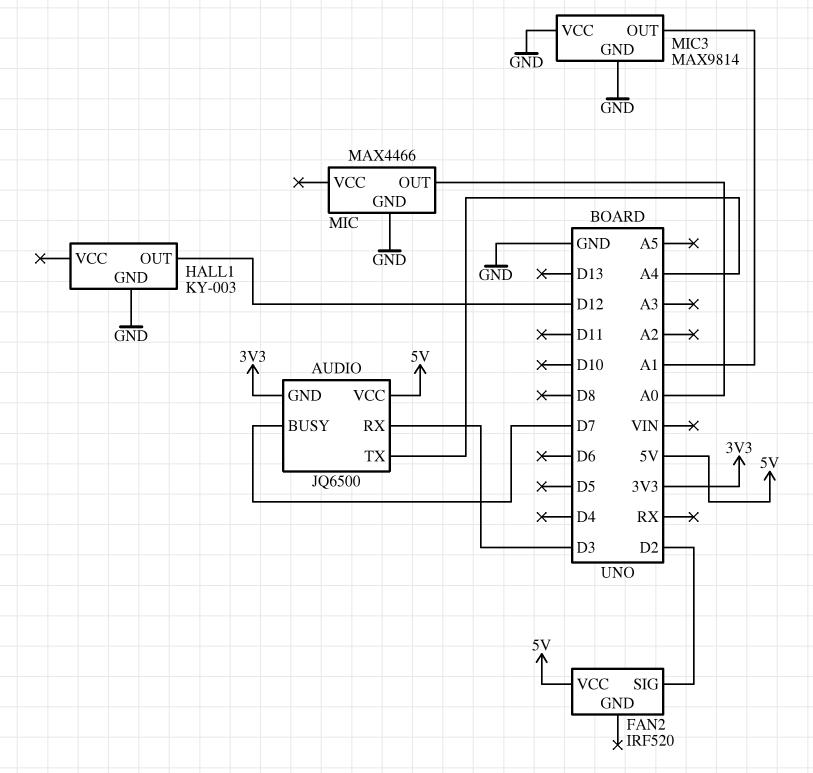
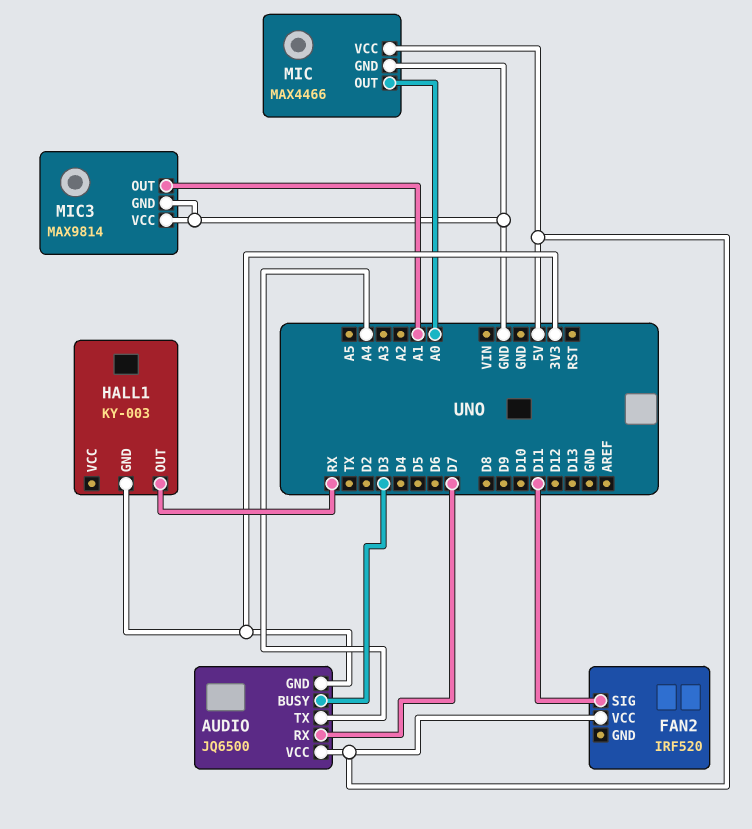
AUDIO pin BUSY: D7 -> D3
AUDIO pin RX: D3 -> D7
FAN2 pin SIG: D2 -> D11
HALL1 pin GND: GND -> 3V3
HALL1 pin OUT: D12 -> RX
MIC pin VCC: none -> 5V

